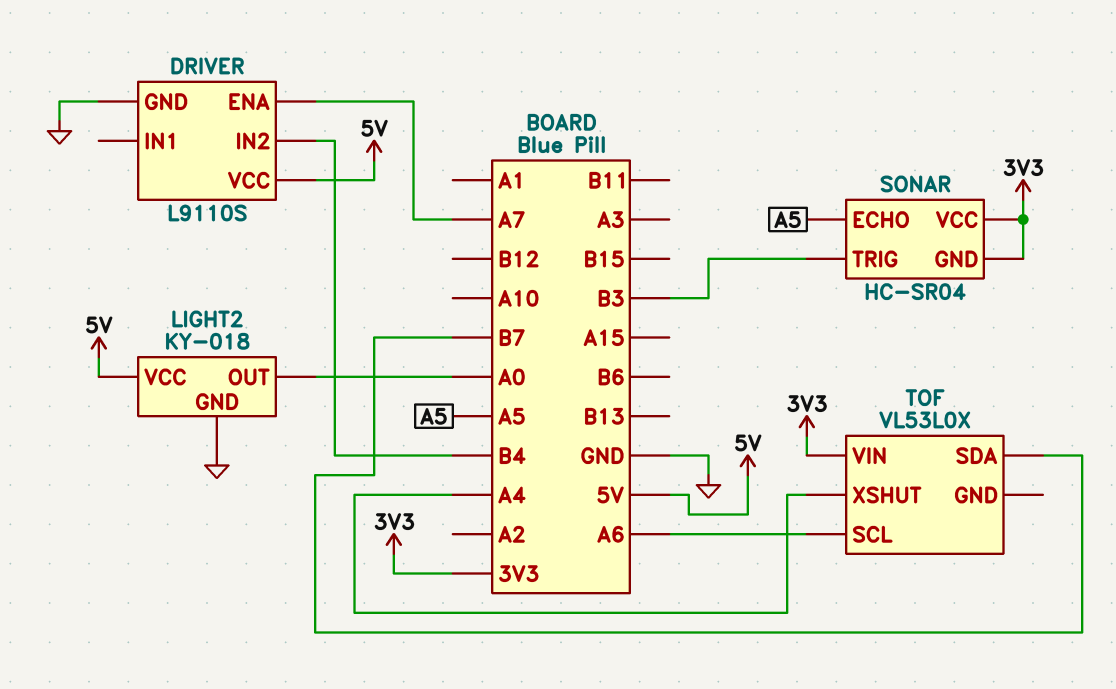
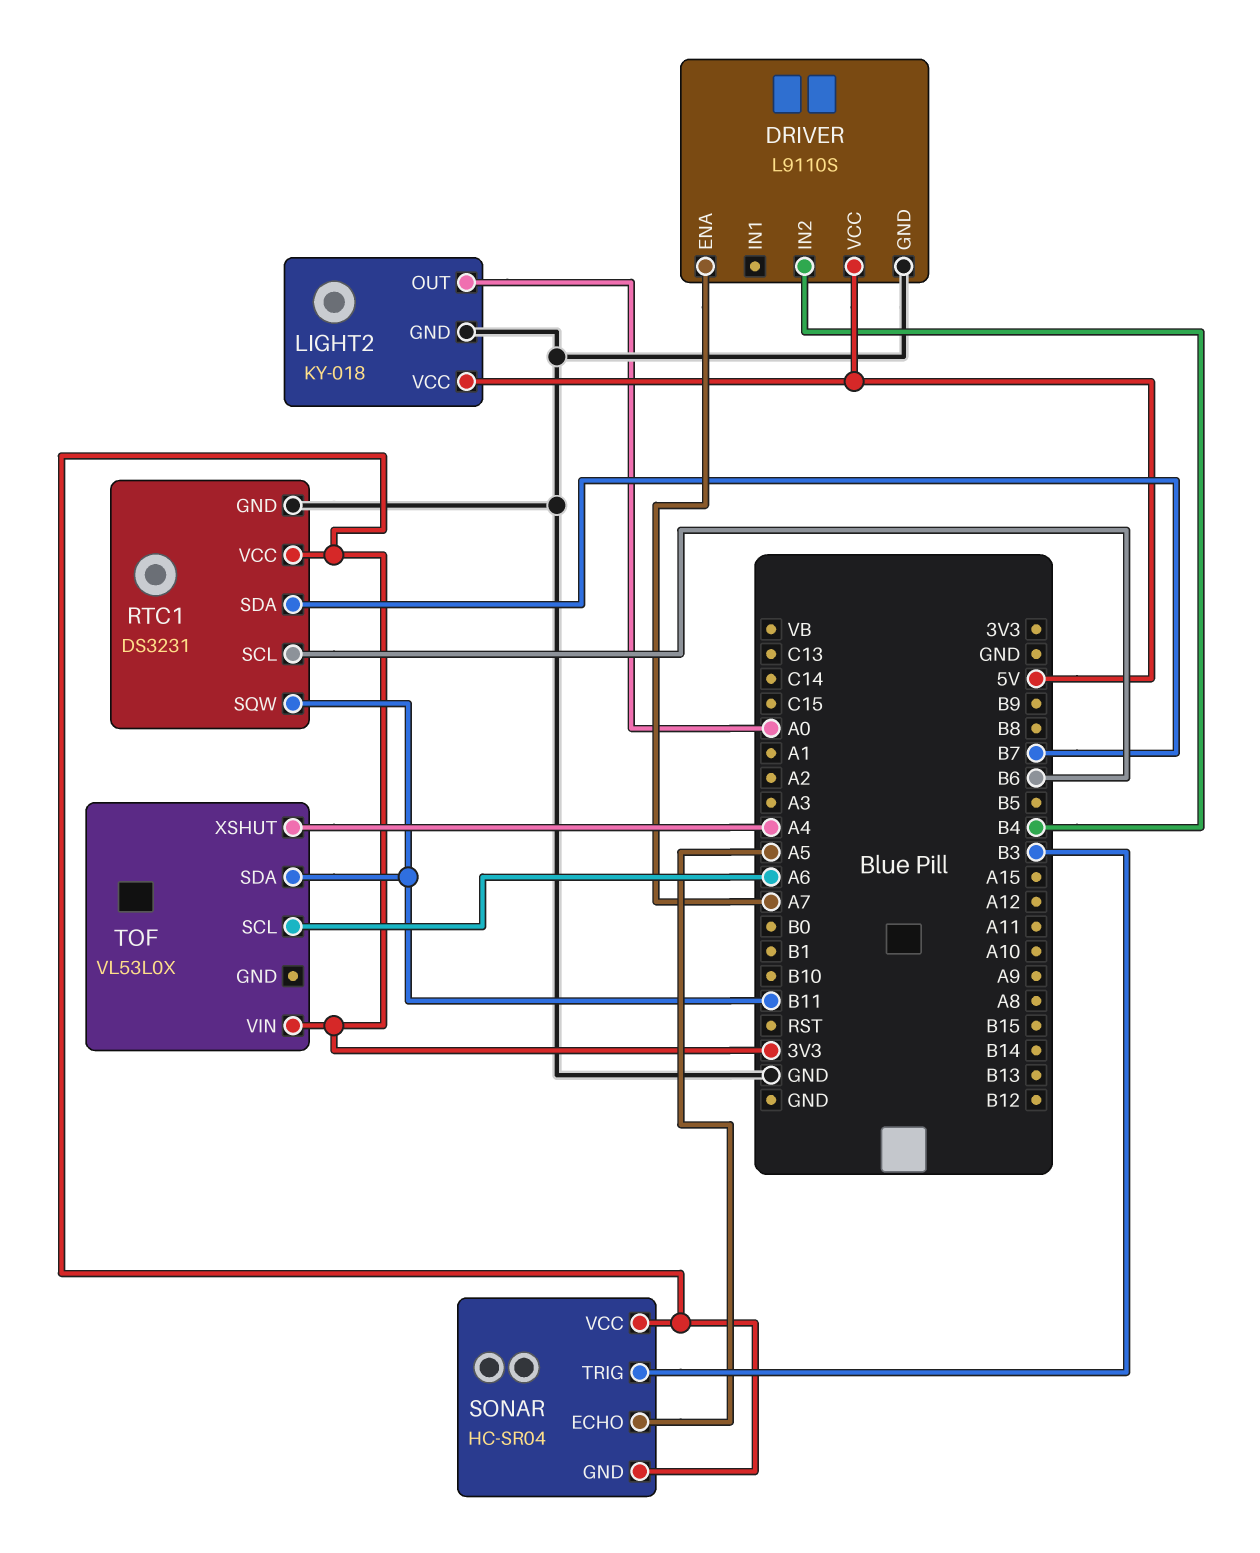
RTC1: none -> DS3231
RTC1 pin GND: none -> GND
RTC1 pin SCL: none -> B6
RTC1 pin SDA: none -> B7
RTC1 pin SQW: none -> B11
RTC1 pin VCC: none -> 3V3
TOF pin SDA: B7 -> B11

